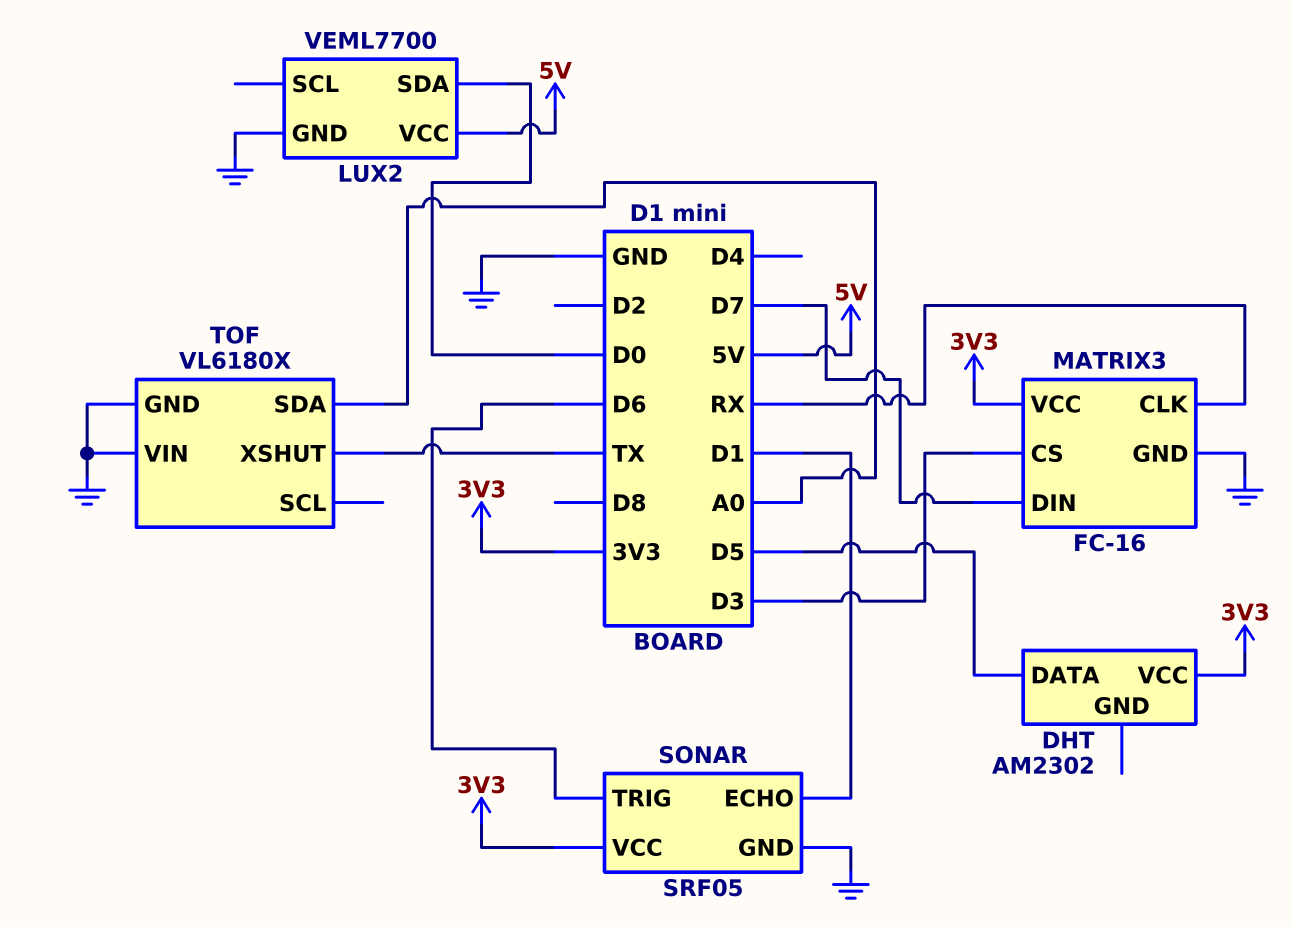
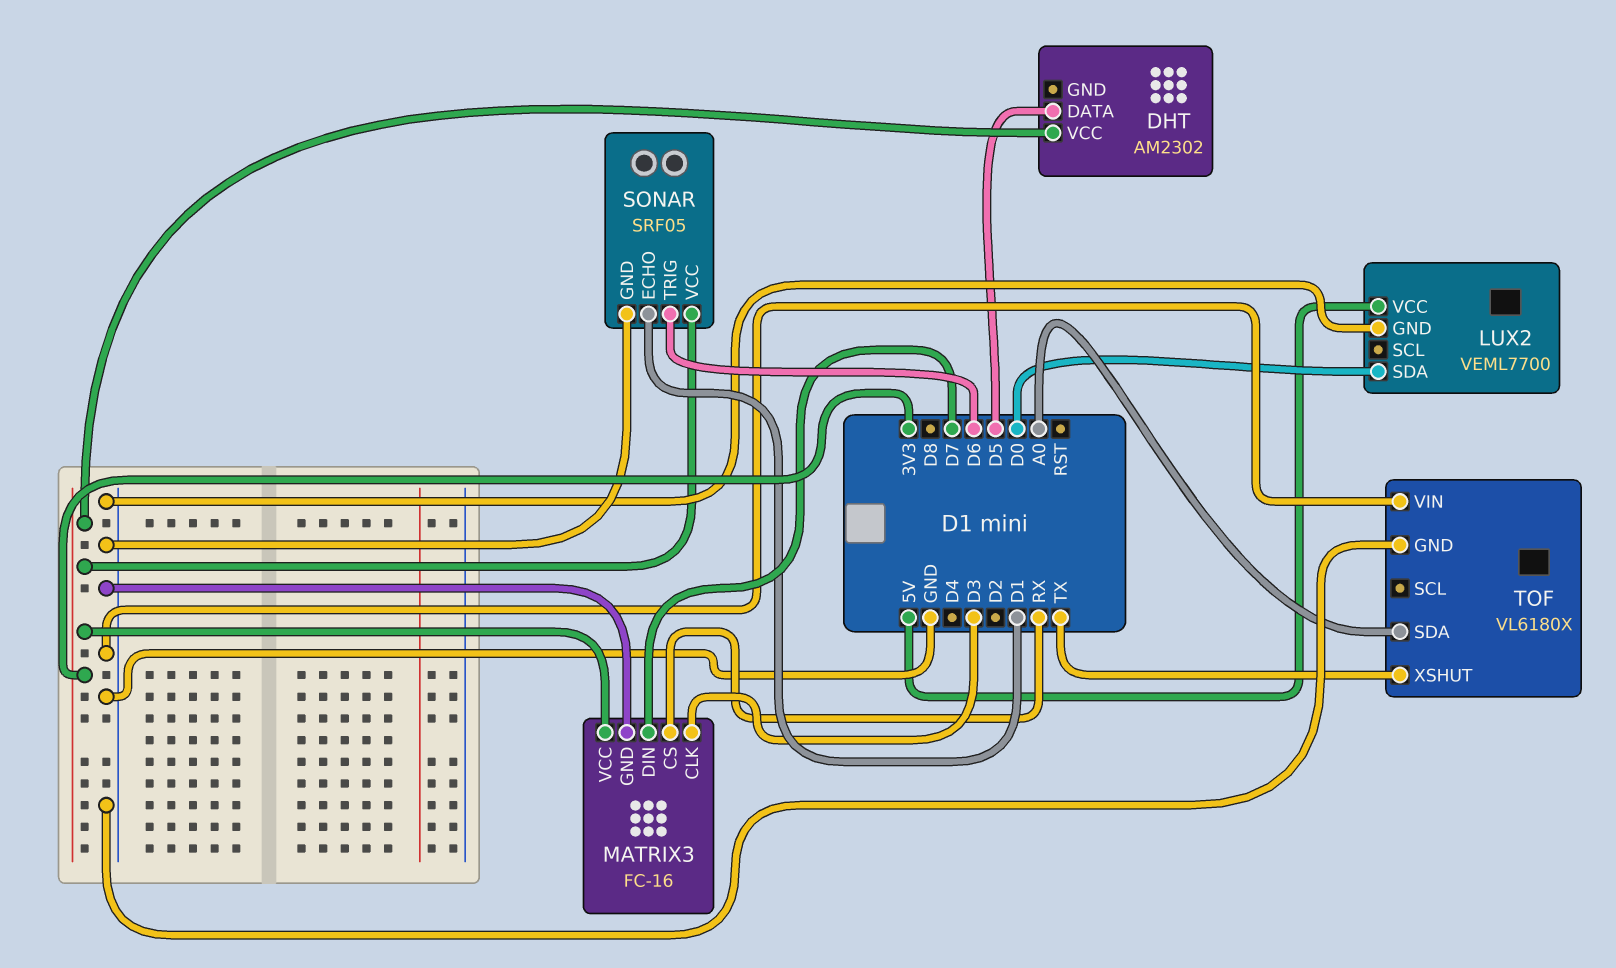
MATRIX3 pin CLK: RX -> D3
MATRIX3 pin CS: D3 -> RX

